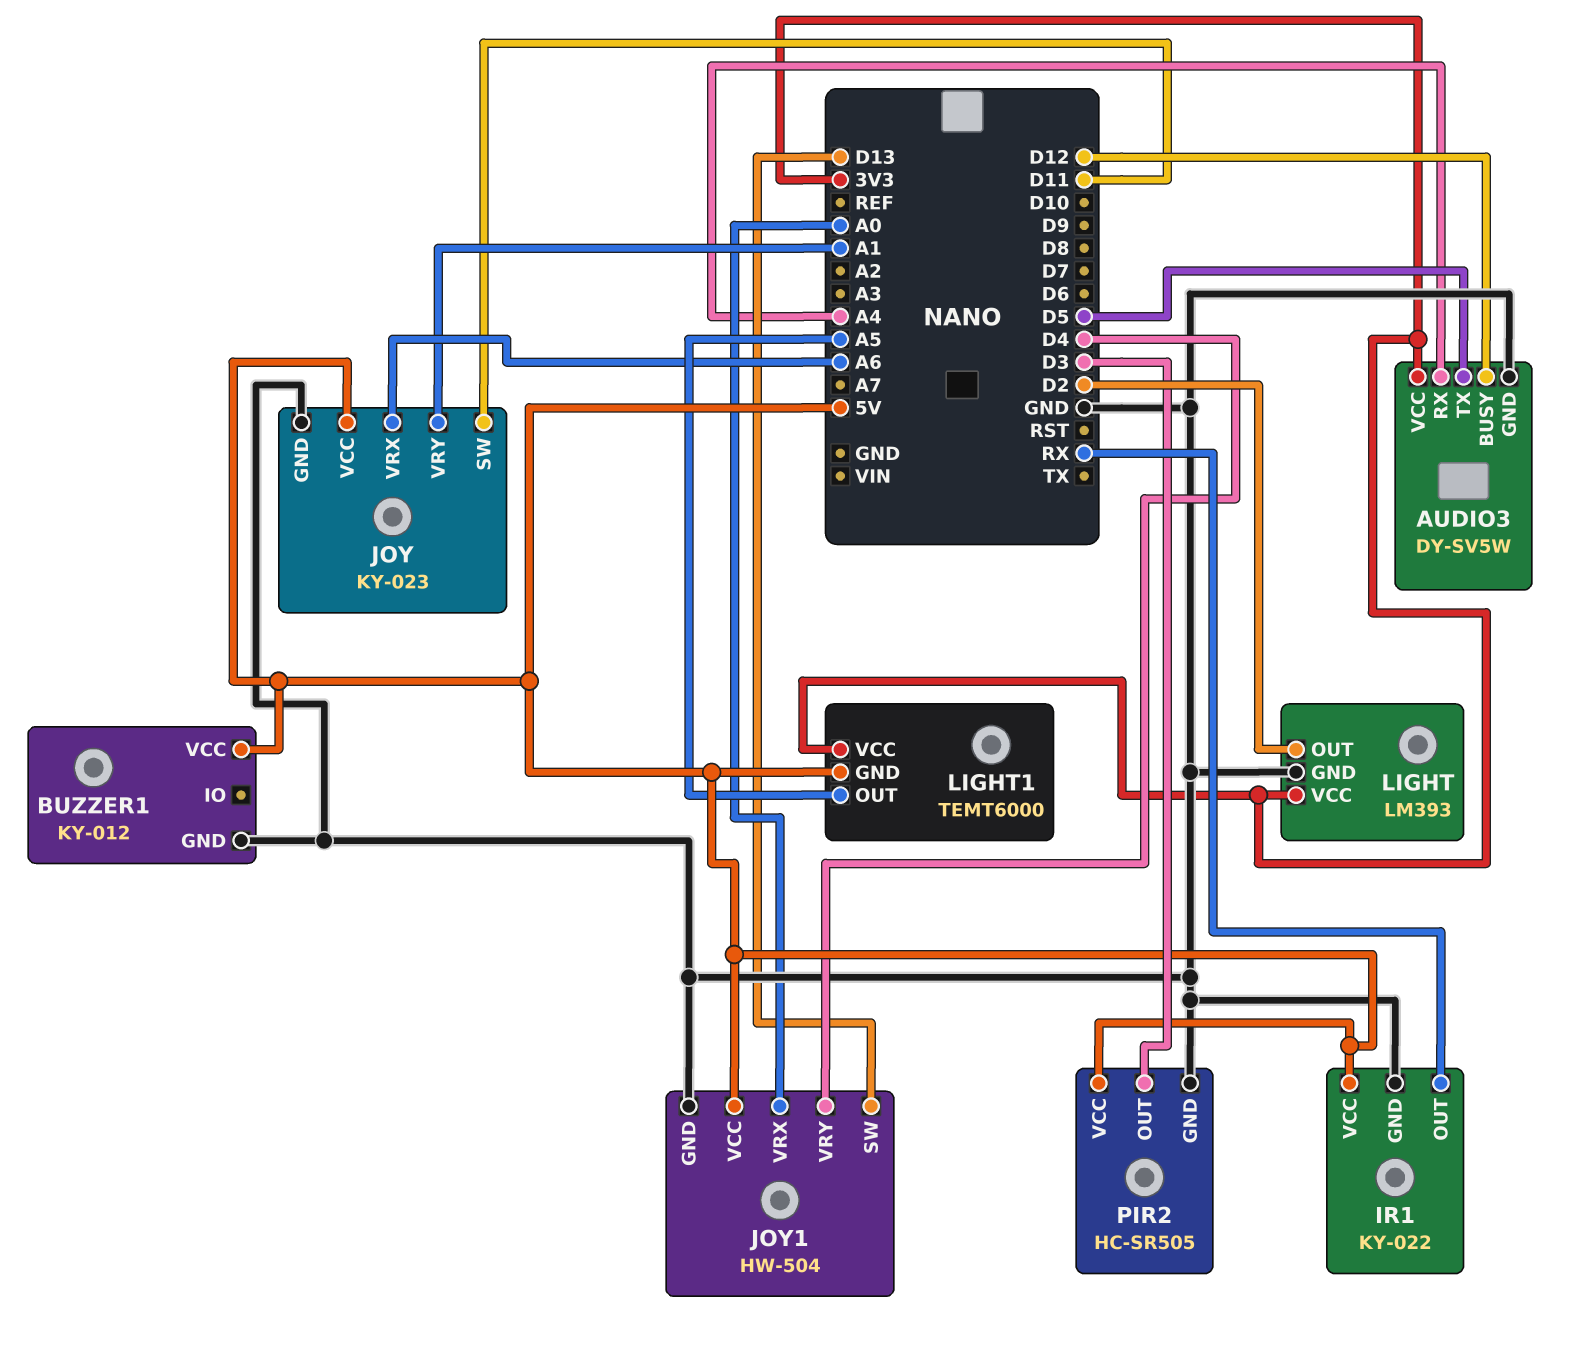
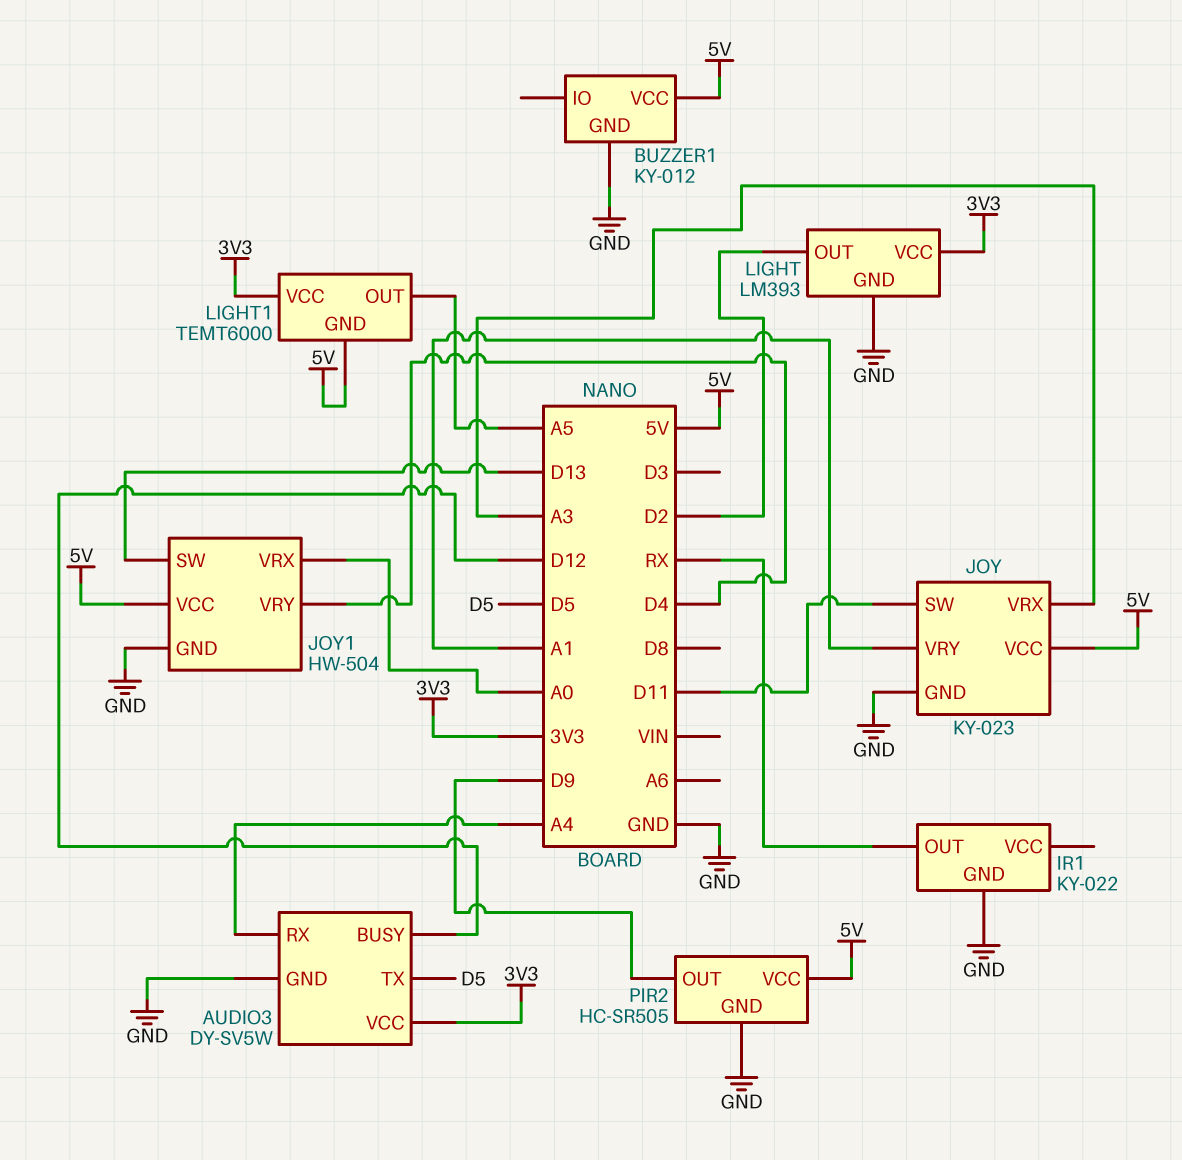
IR1 pin VCC: 5V -> none
JOY pin VRX: A6 -> A3
PIR2 pin OUT: D3 -> D9

